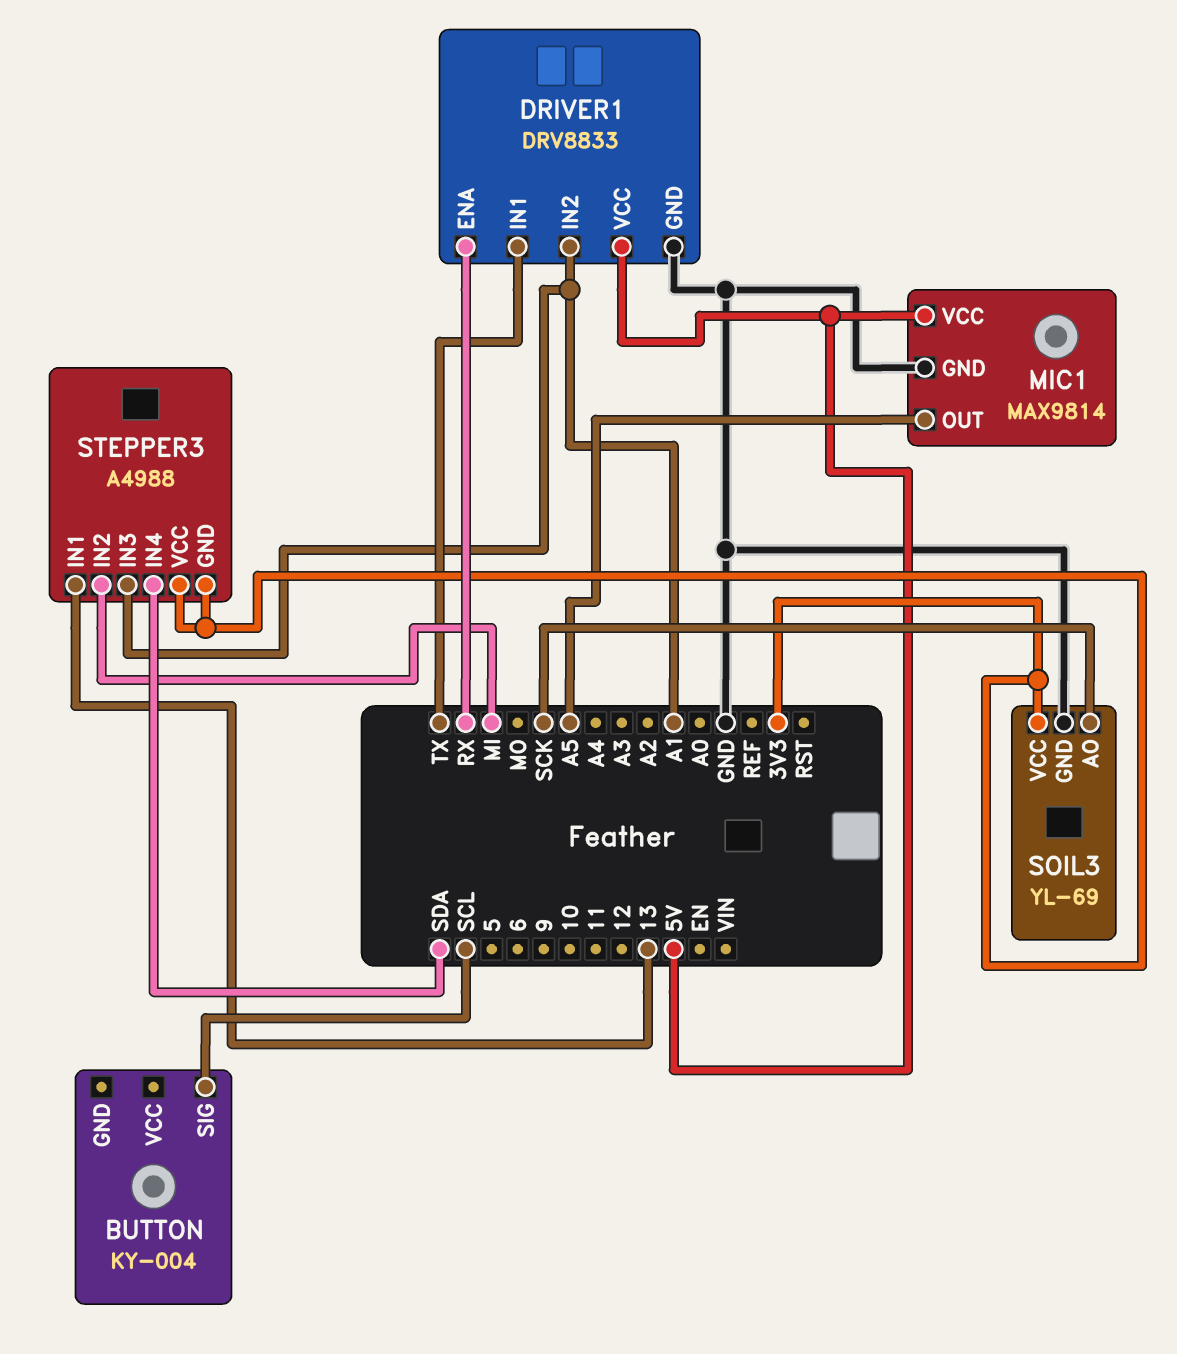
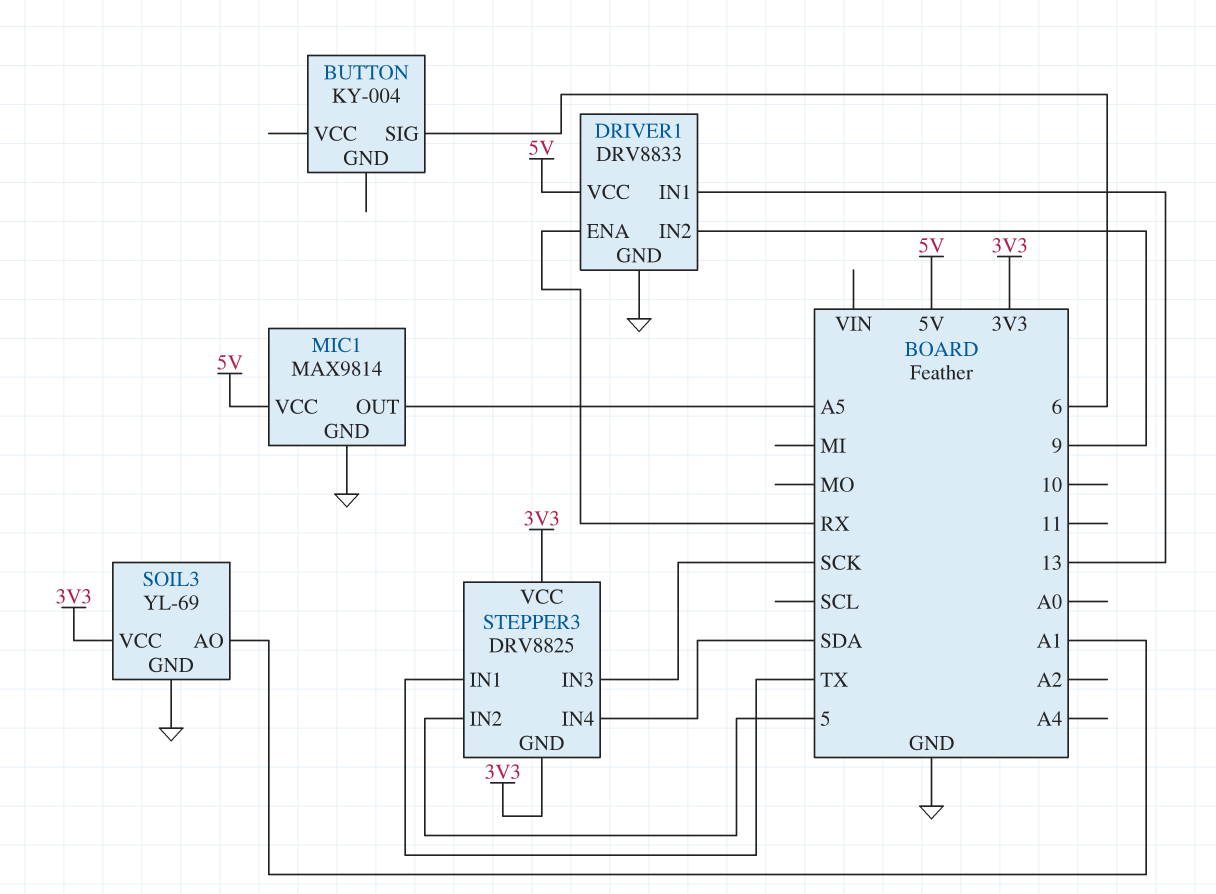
BUTTON pin SIG: SCL -> 6
DRIVER1 pin IN1: TX -> 13
DRIVER1 pin IN2: A1 -> 9
SOIL3 pin AO: SCK -> A1
STEPPER3: A4988 -> DRV8825
STEPPER3 pin IN1: 13 -> TX
STEPPER3 pin IN2: MI -> 5
STEPPER3 pin IN3: A1 -> SCK

